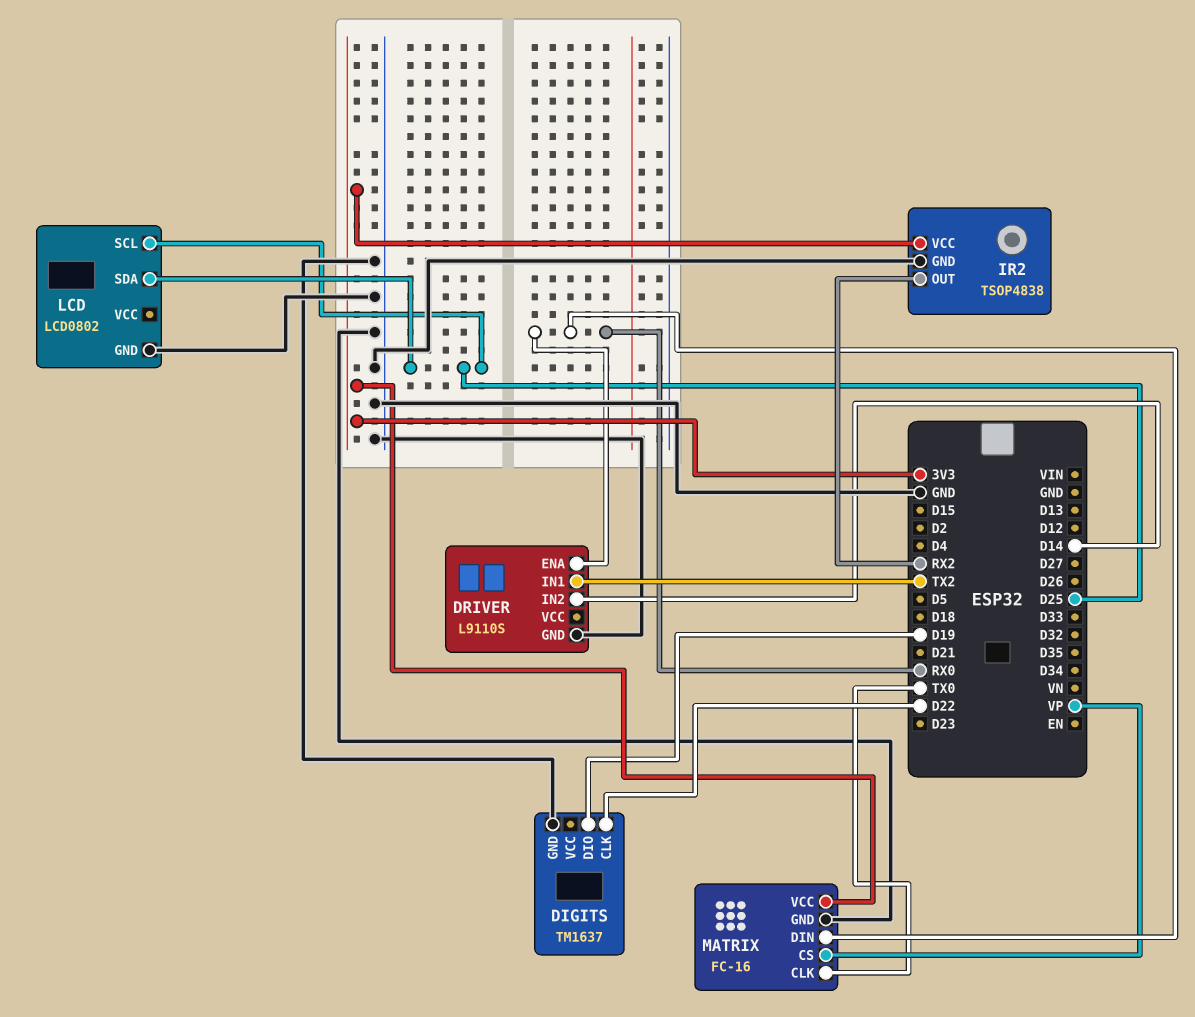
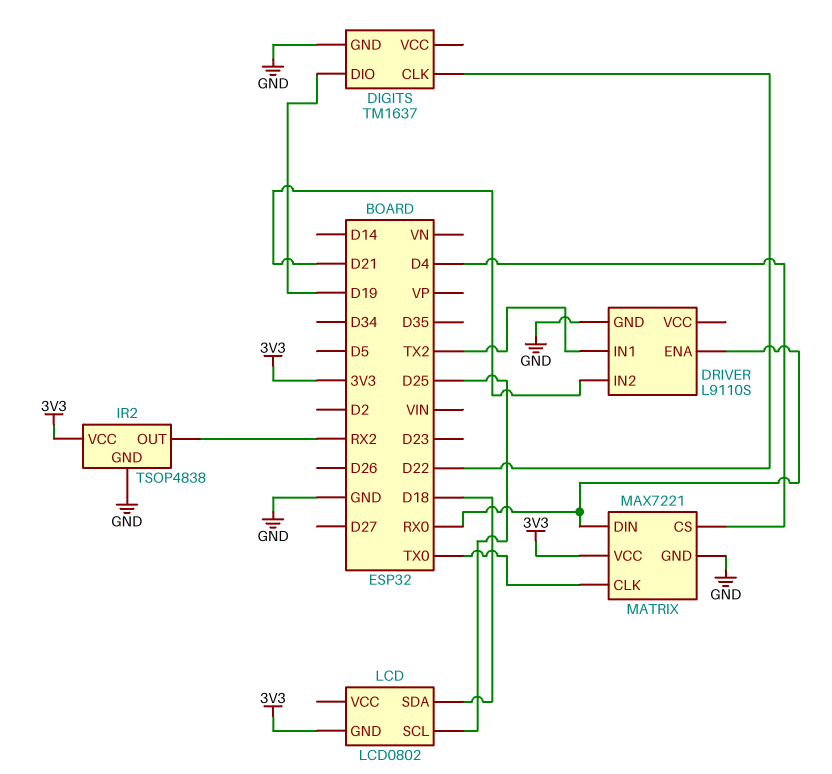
DRIVER pin IN2: D14 -> D21
LCD pin GND: GND -> 3V3
LCD pin SDA: D25 -> D18
MATRIX: FC-16 -> MAX7221
MATRIX pin CS: VP -> D4

